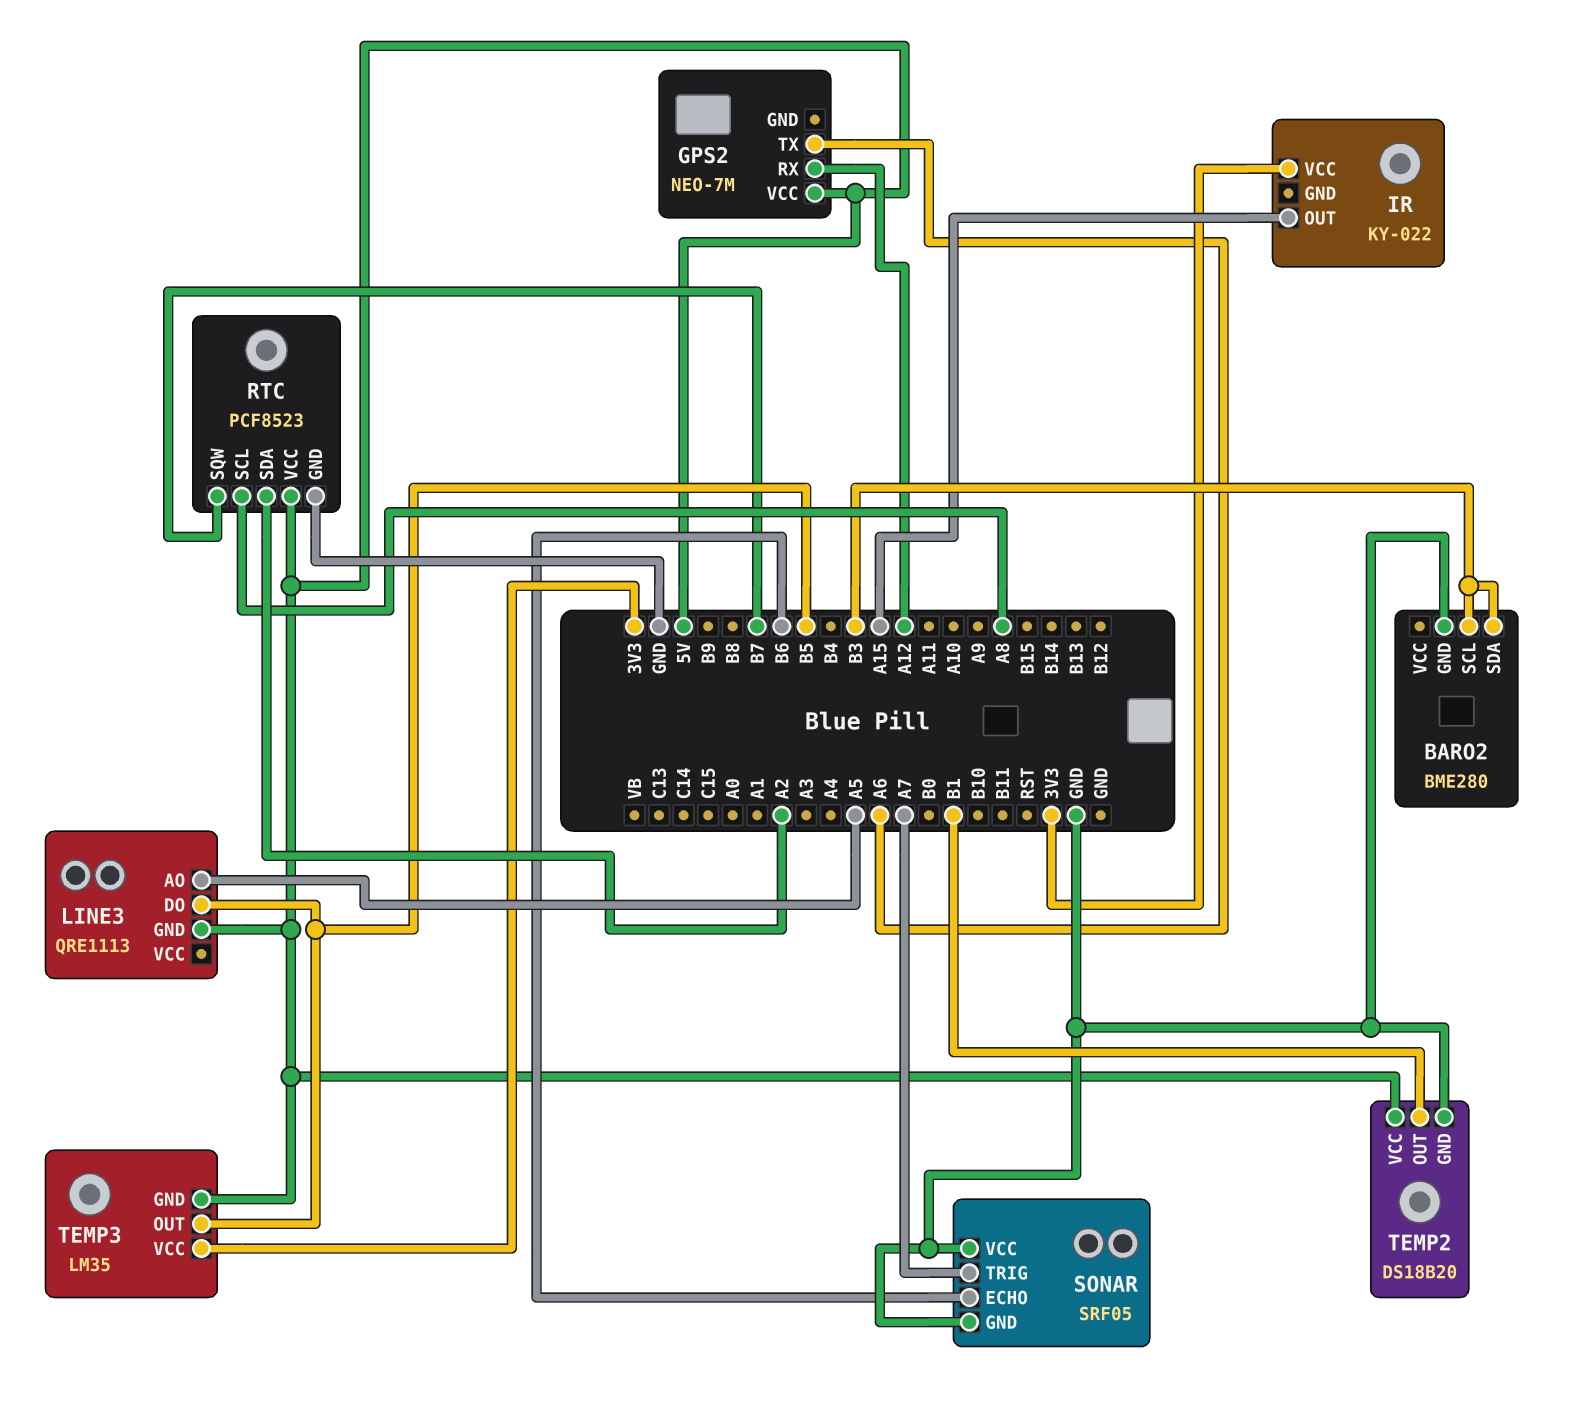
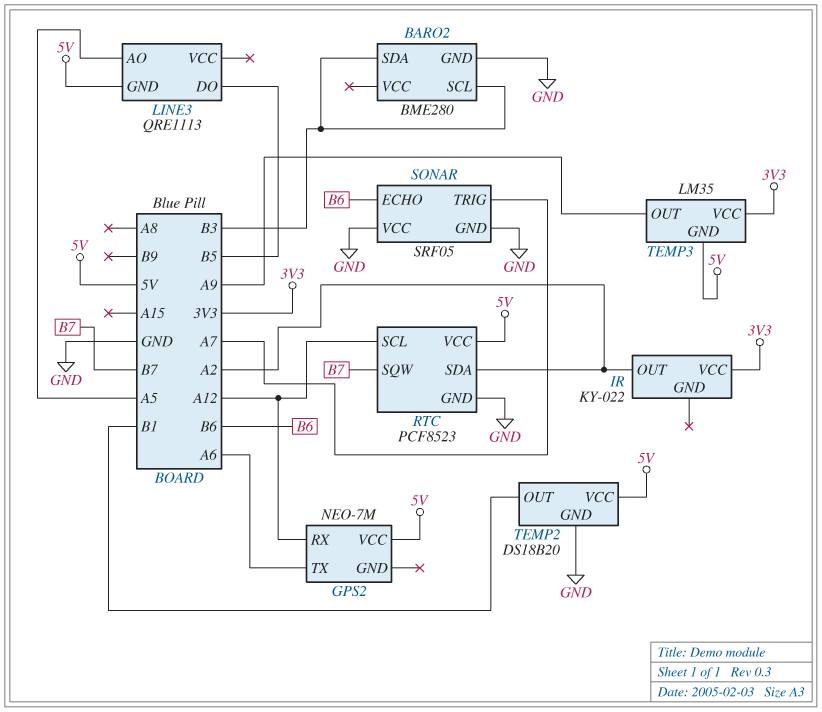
IR pin OUT: A15 -> A2
RTC pin SCL: A8 -> A12
TEMP3 pin OUT: B5 -> A9

